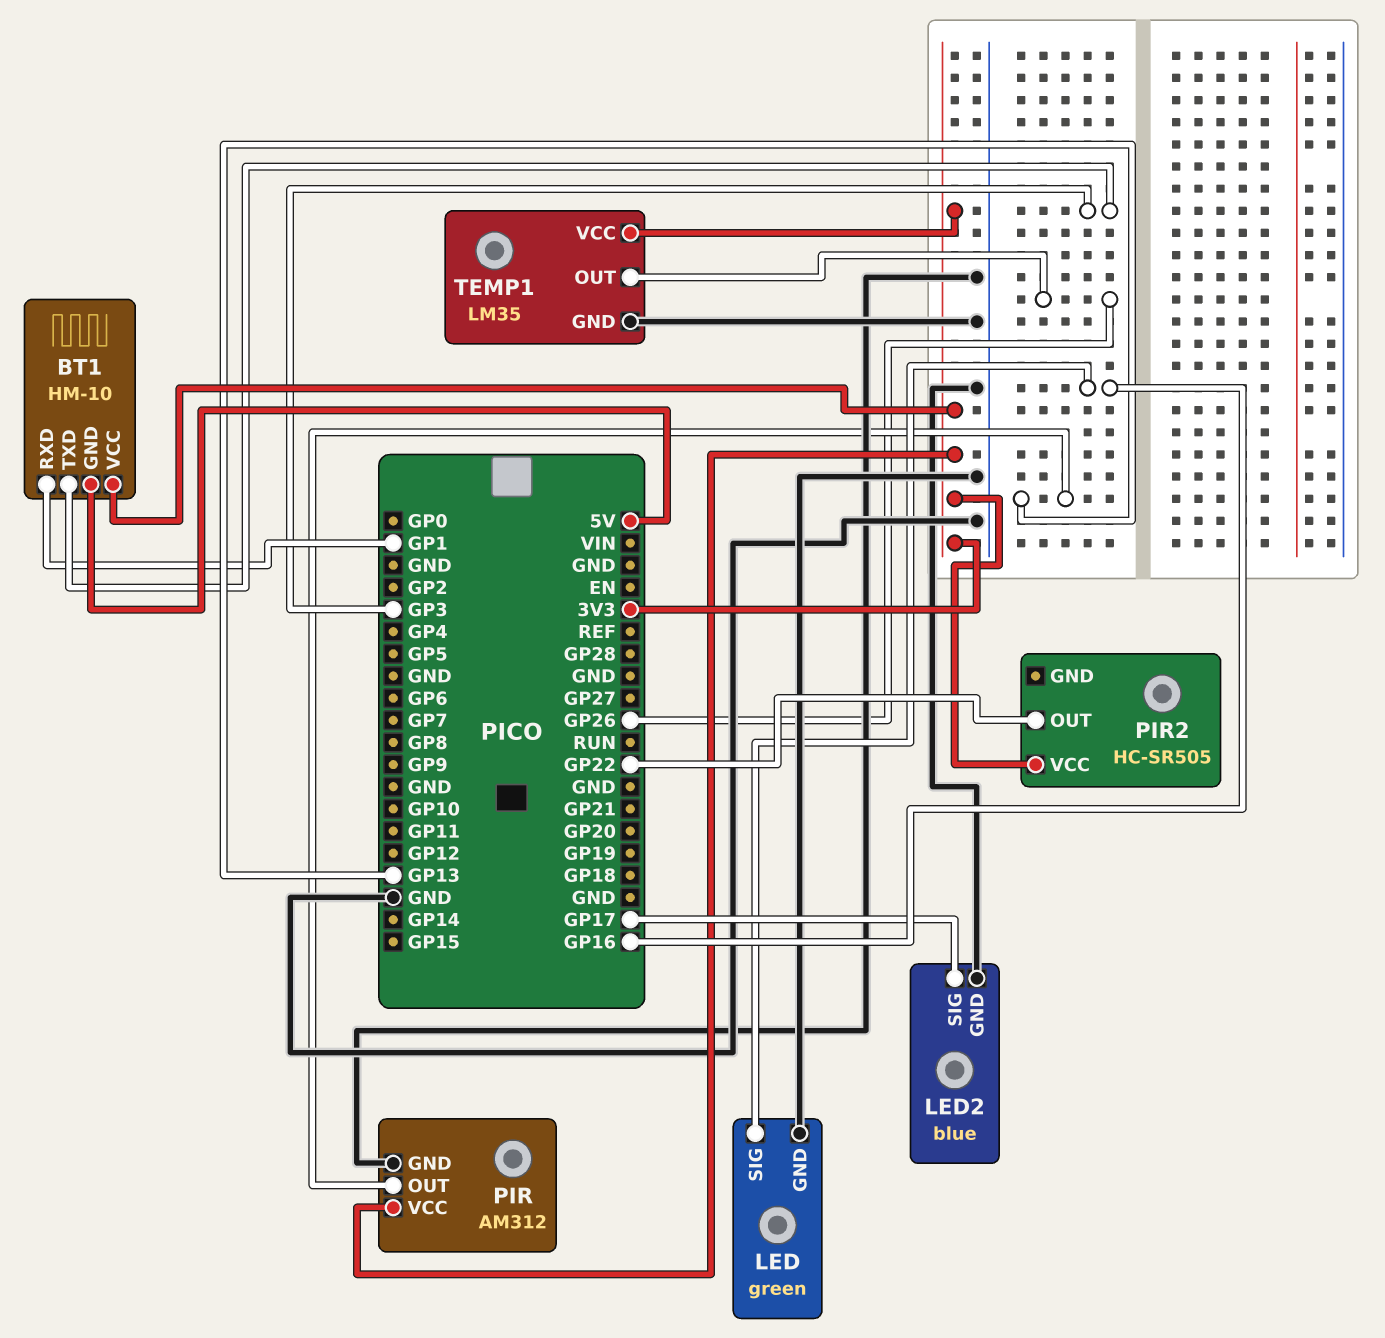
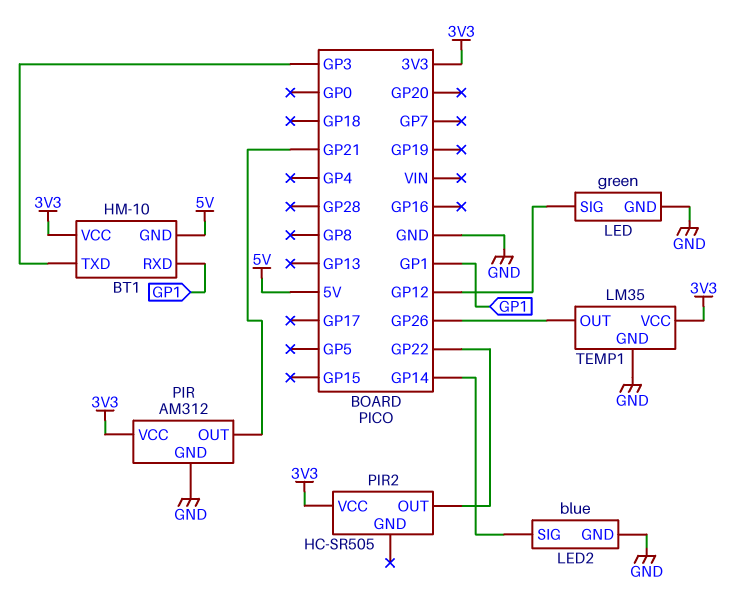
LED pin SIG: GP16 -> GP12
LED2 pin SIG: GP17 -> GP14
PIR pin OUT: GP13 -> GP21

